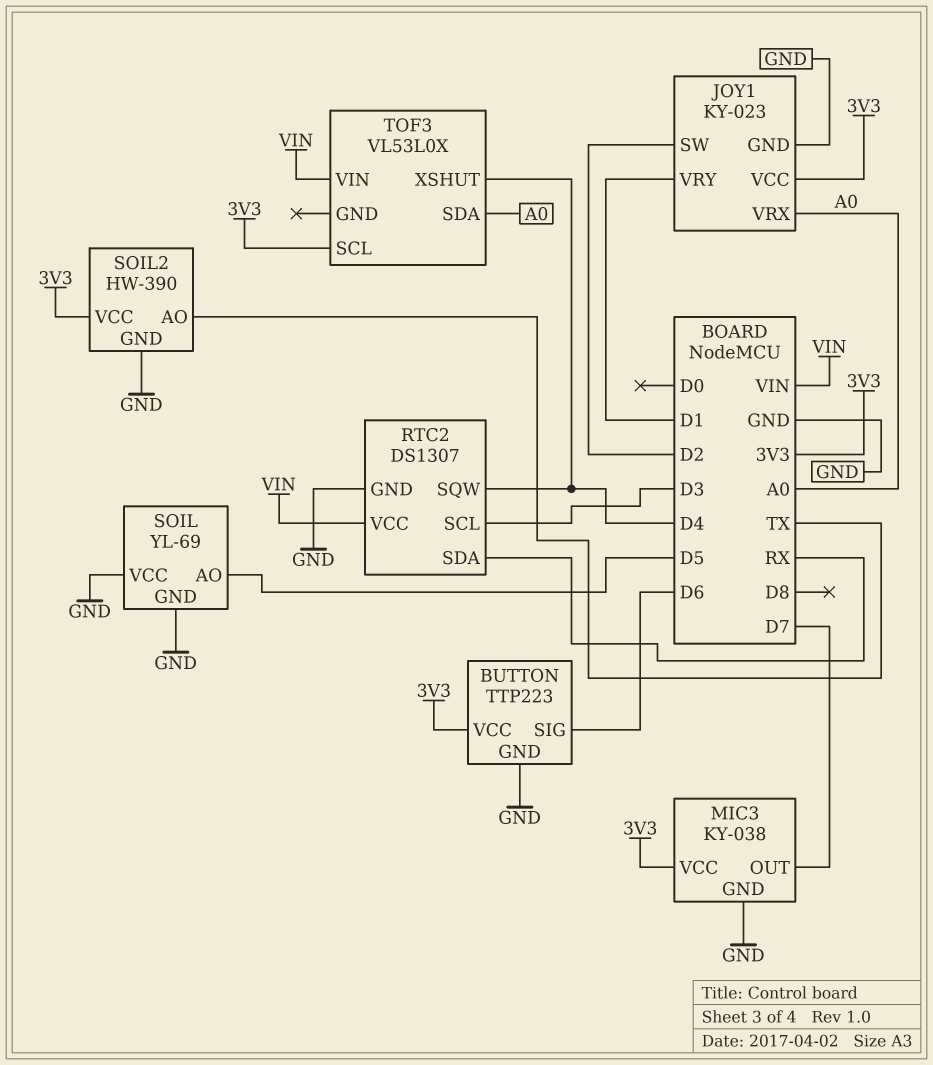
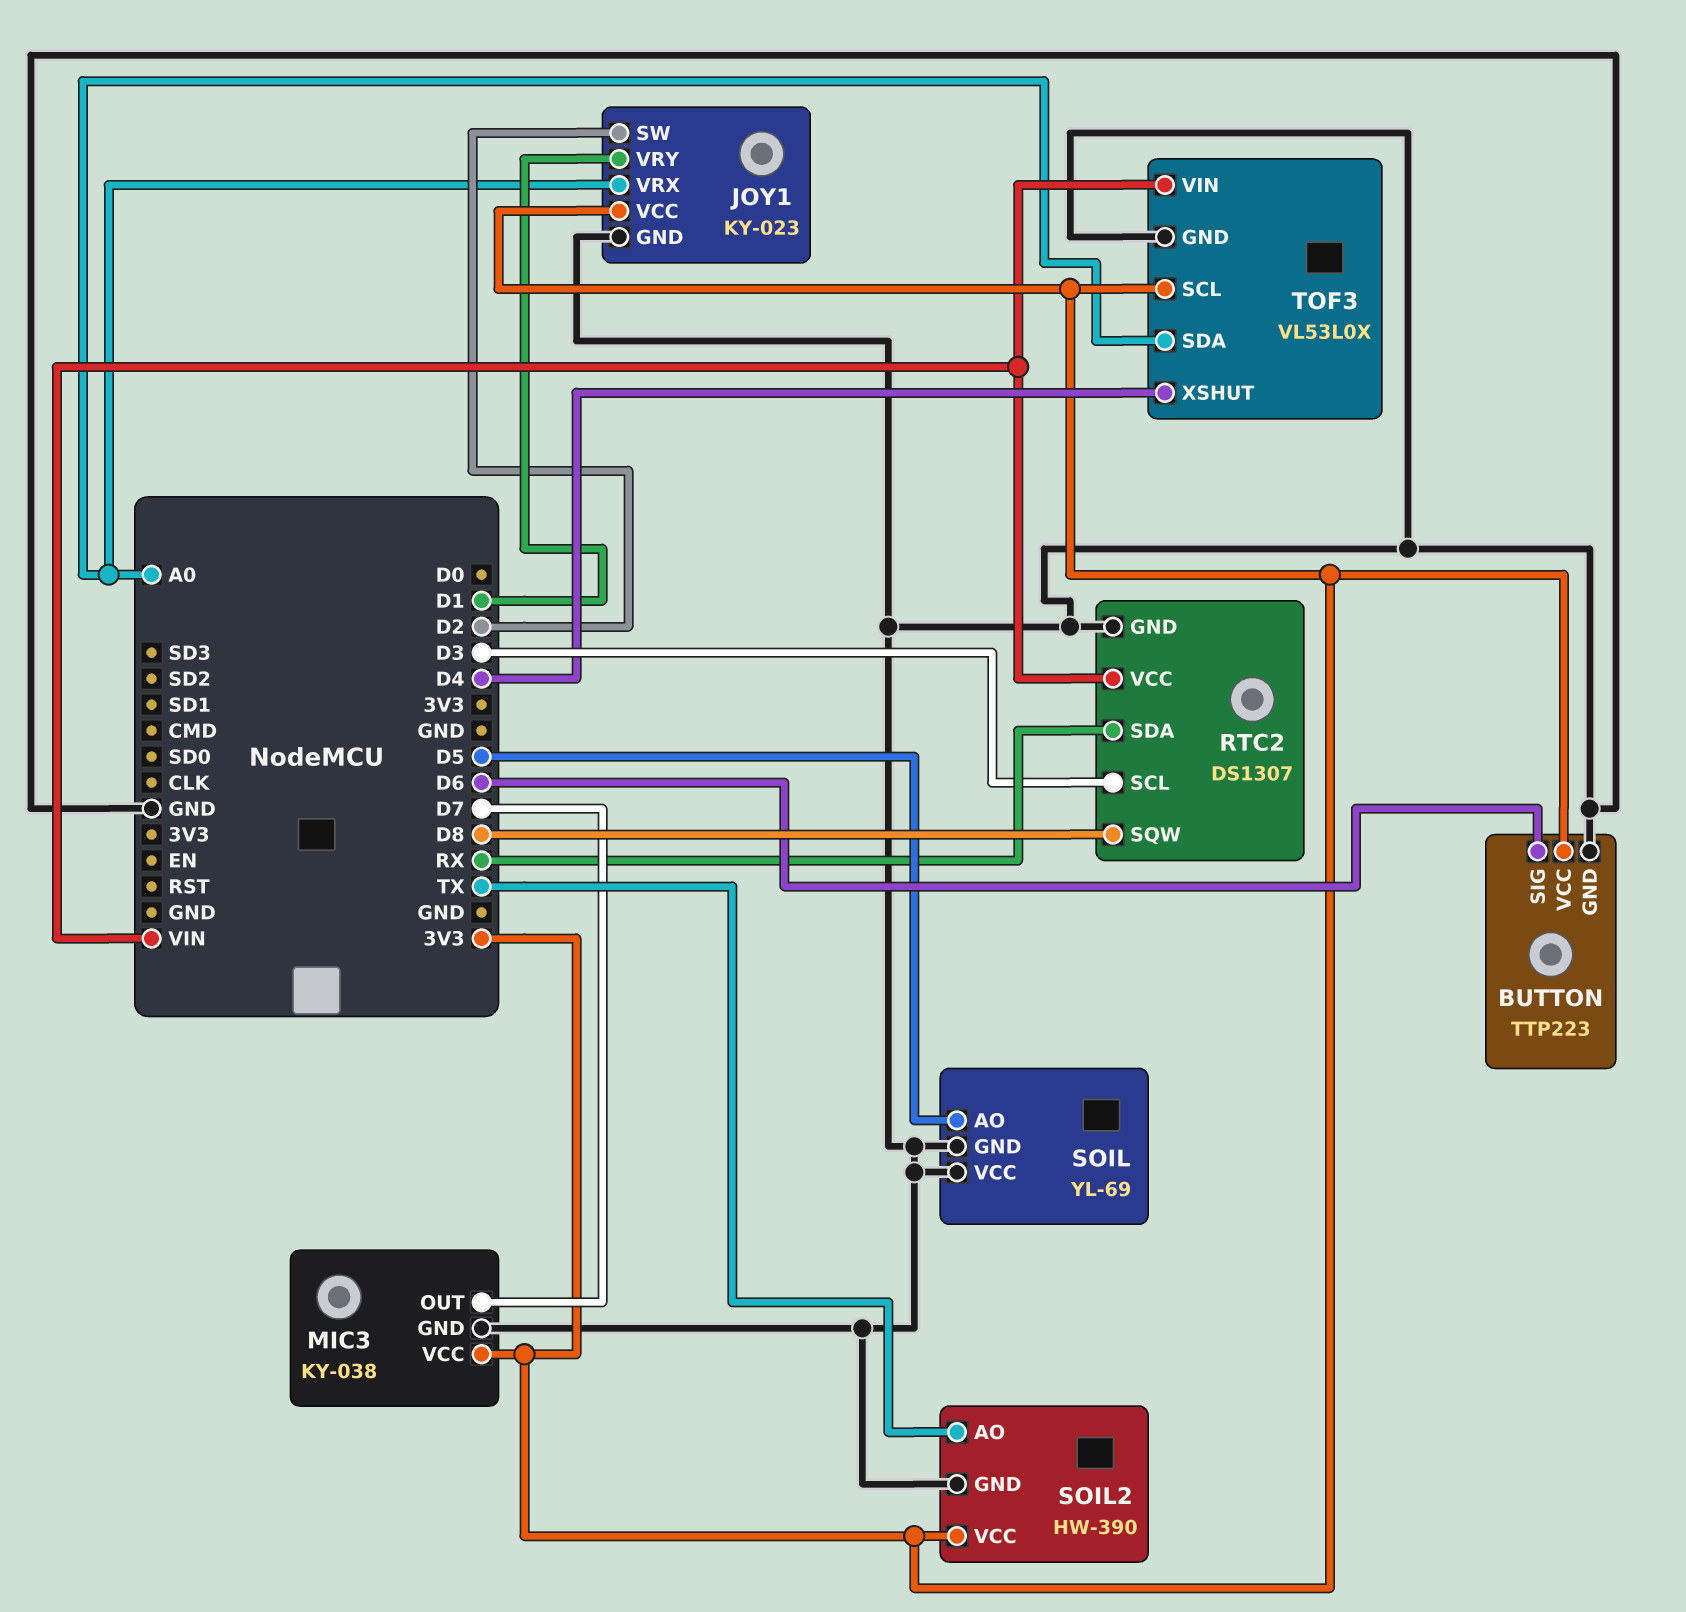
RTC2 pin SQW: D4 -> D8
TOF3 pin GND: none -> GND

